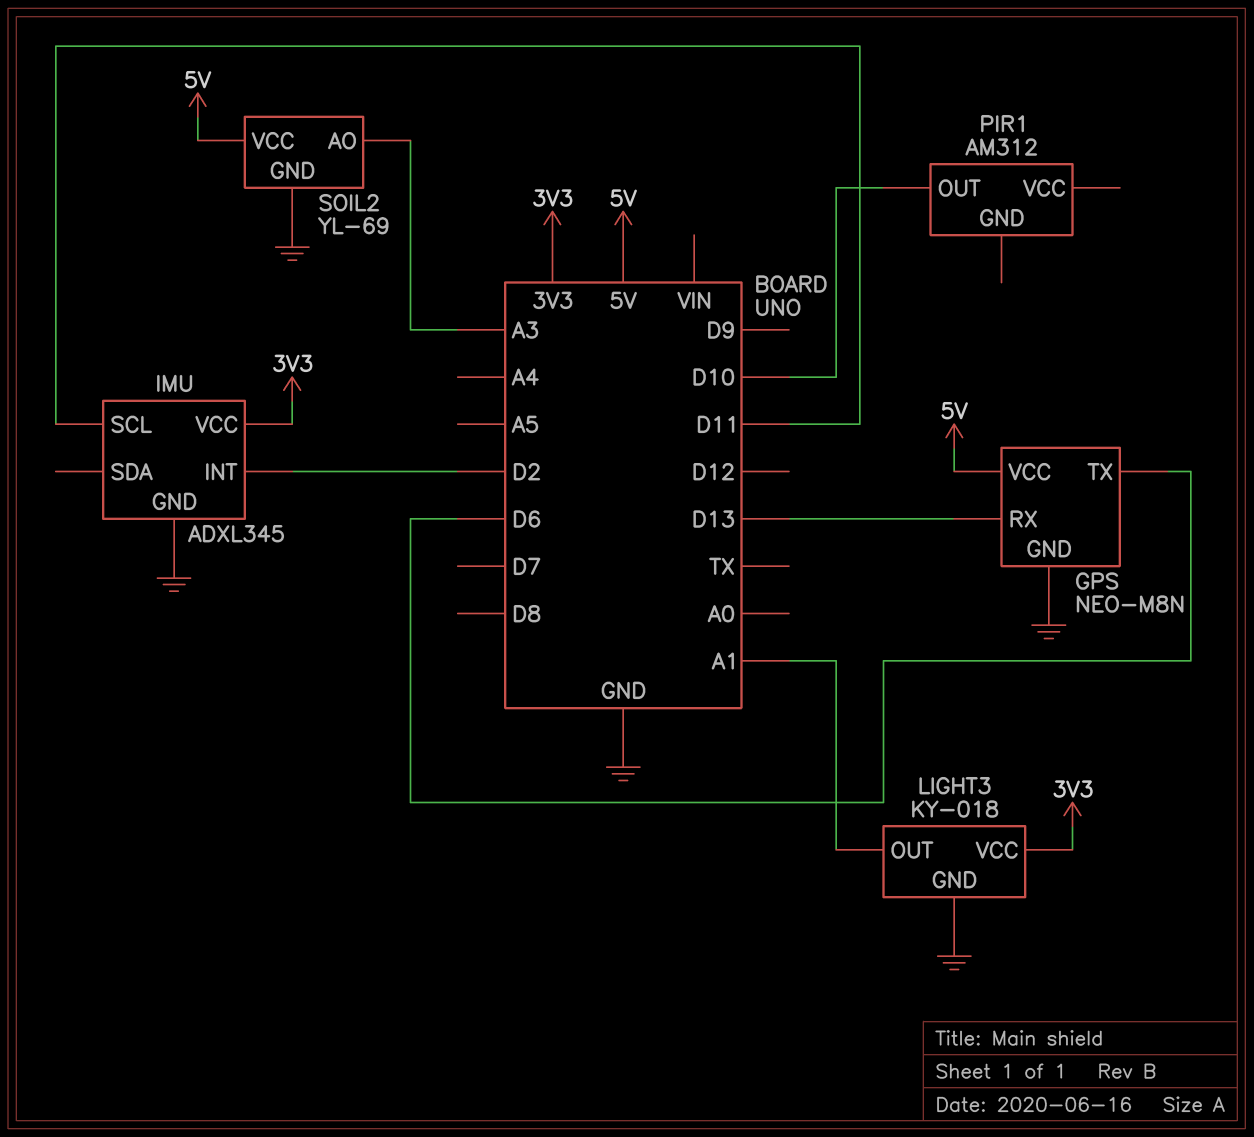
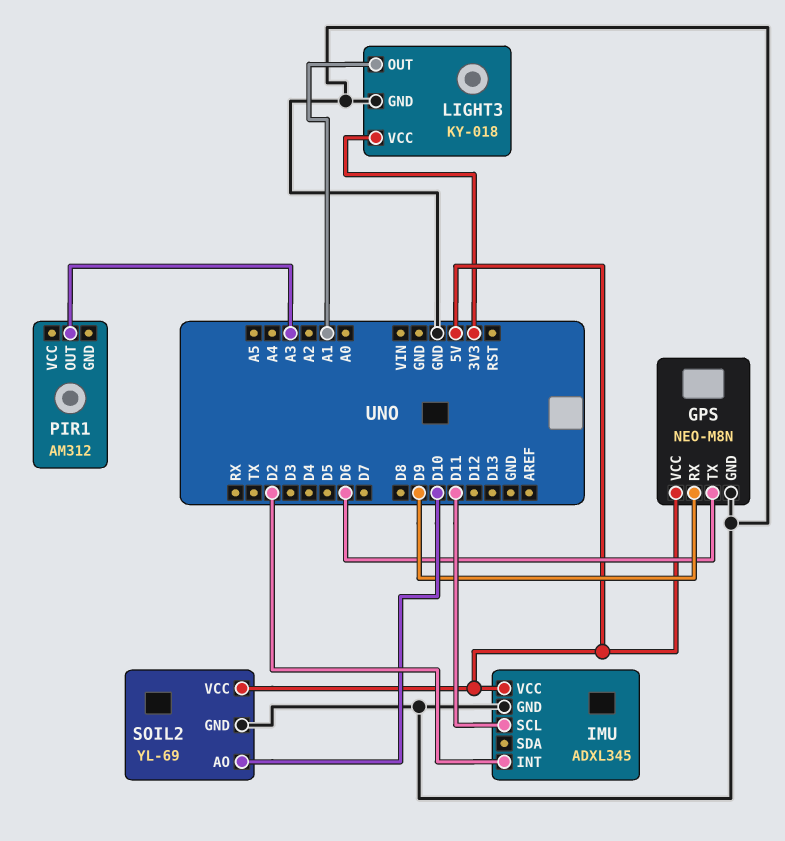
GPS pin RX: D13 -> D9
IMU pin VCC: 3V3 -> 5V
PIR1 pin OUT: D10 -> A3
SOIL2 pin AO: A3 -> D10

